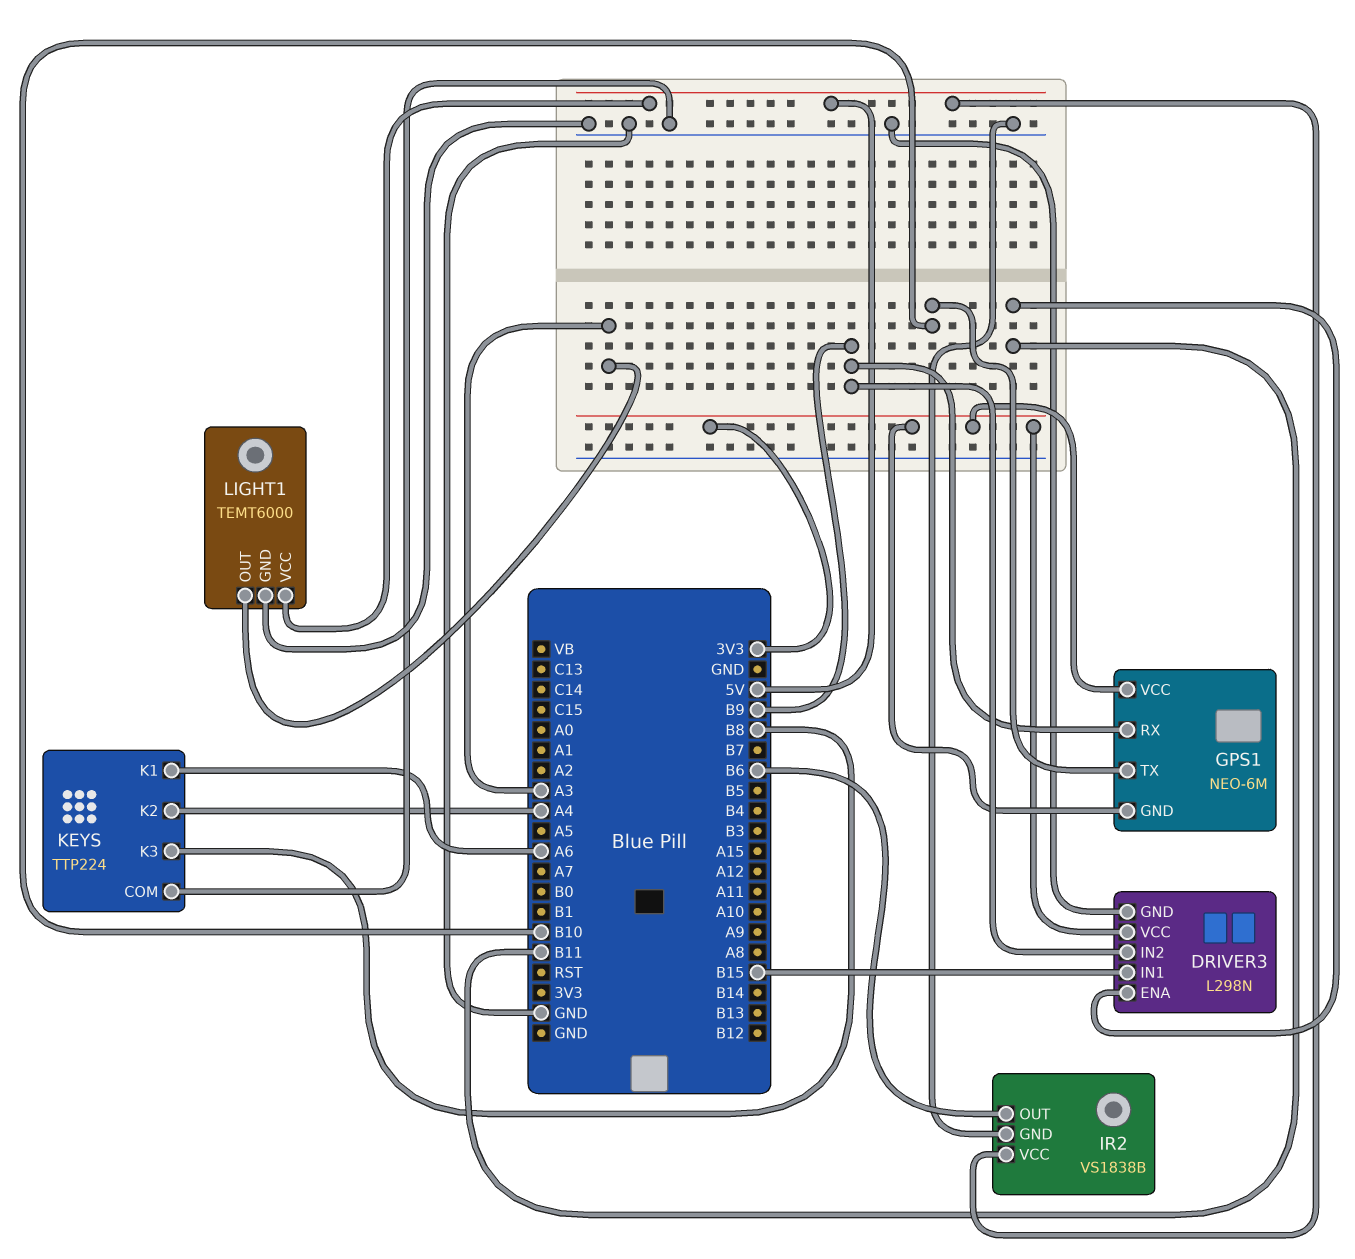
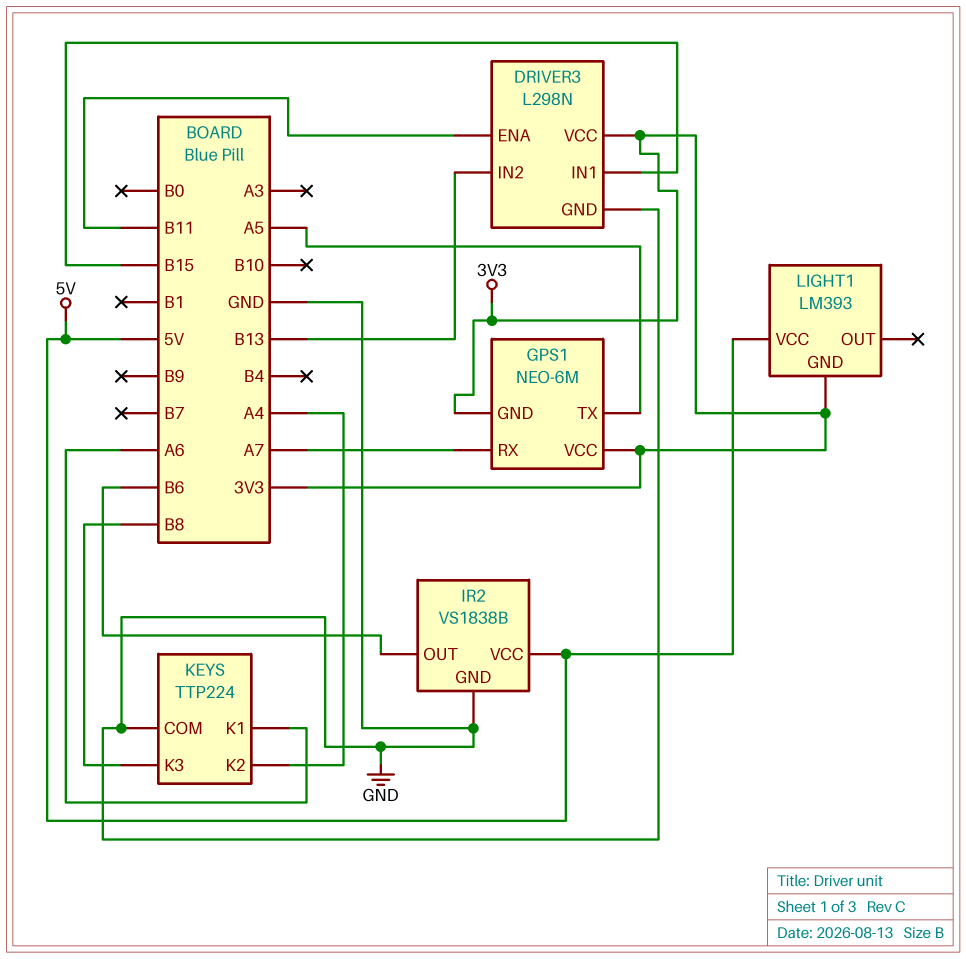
DRIVER3 pin IN2: B9 -> B13
GPS1 pin RX: B9 -> A7
GPS1 pin TX: B10 -> A5
LIGHT1: TEMT6000 -> LM393
LIGHT1 pin GND: GND -> 3V3
LIGHT1 pin OUT: A3 -> none

